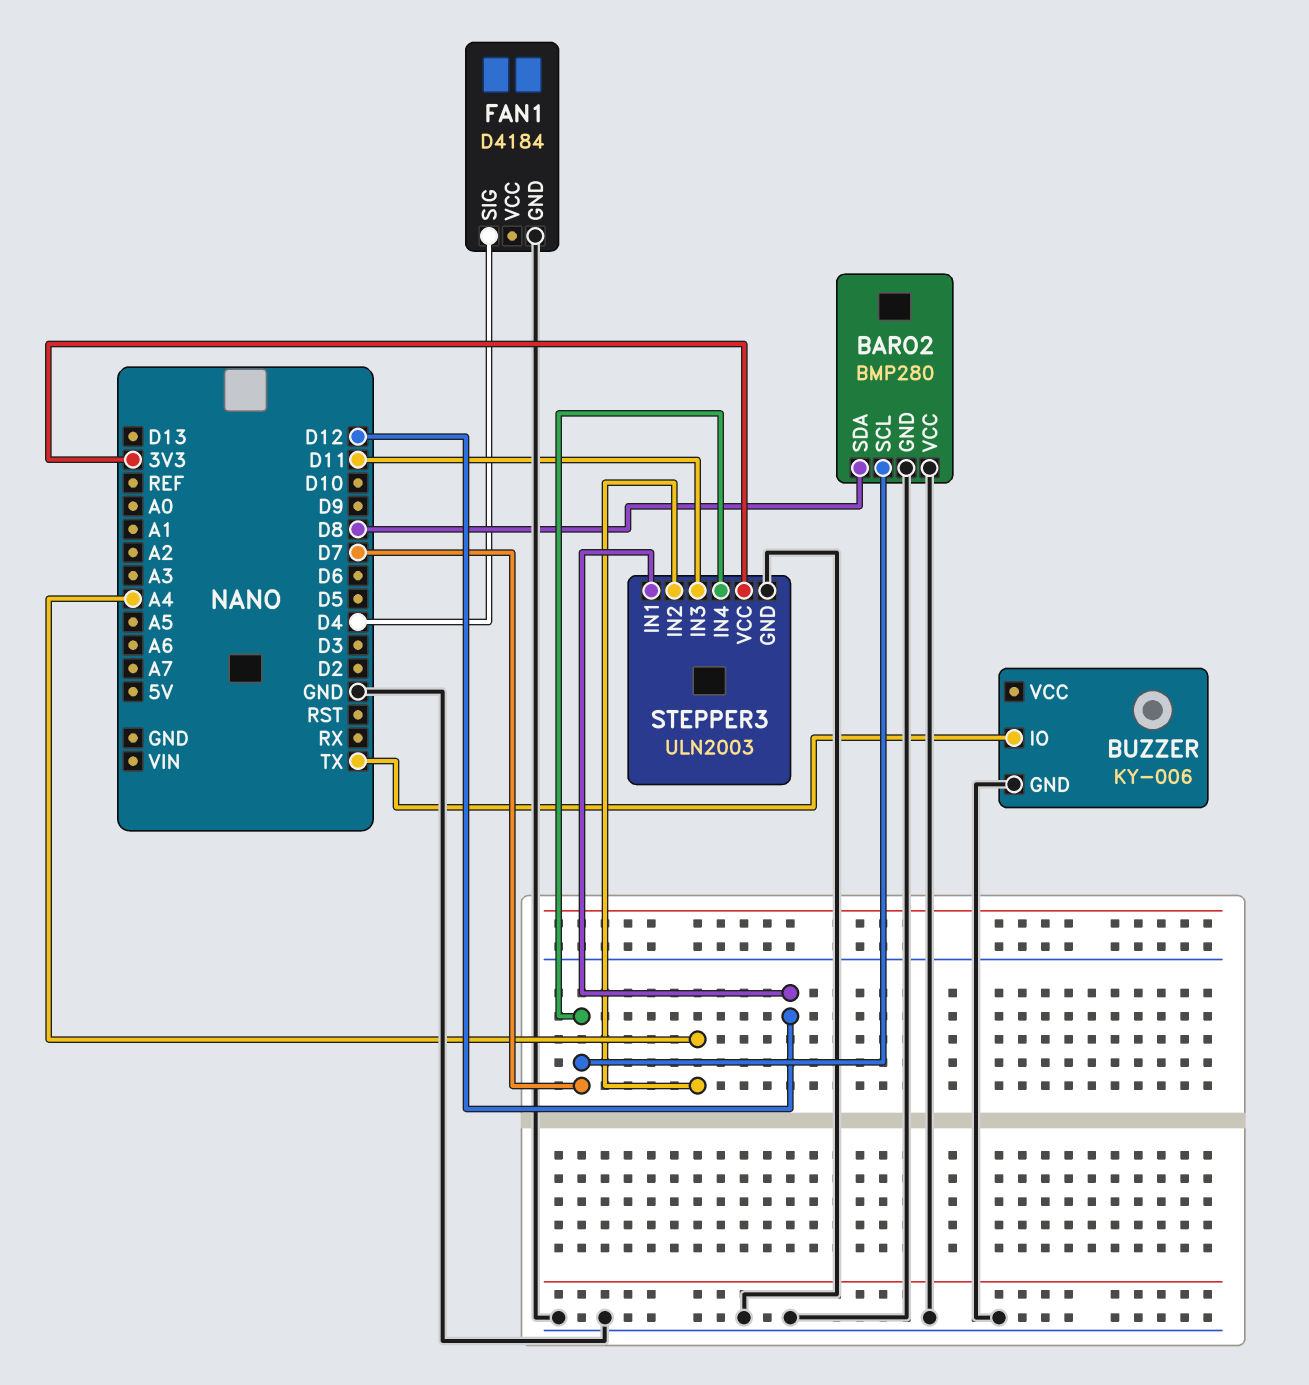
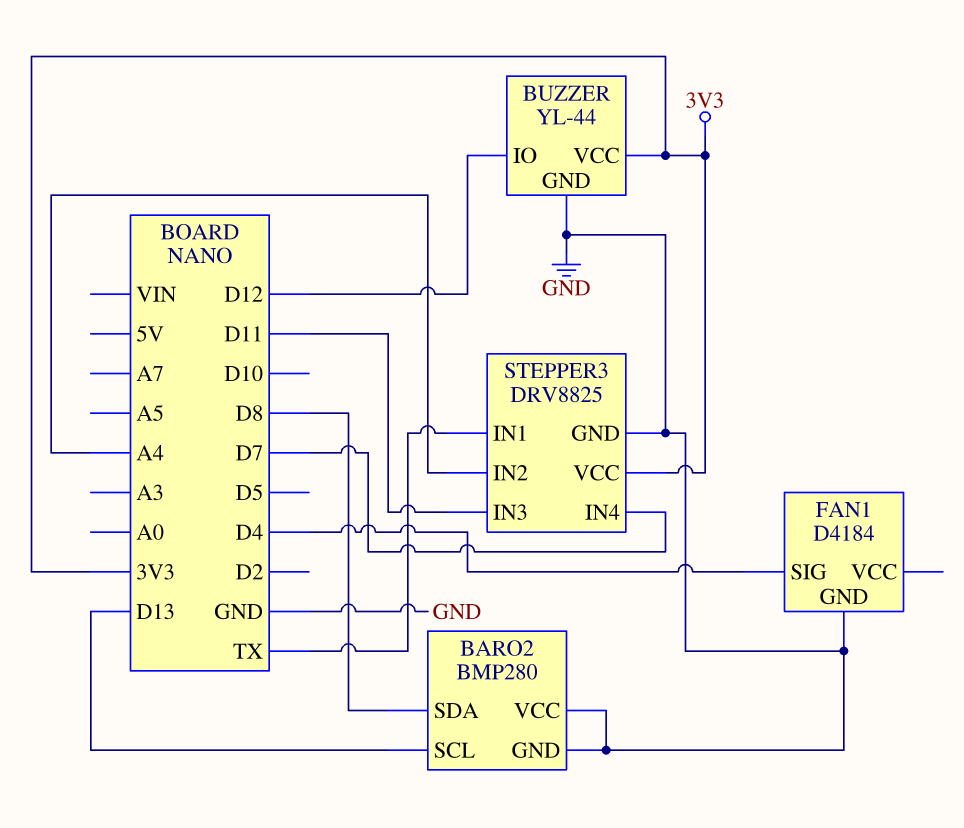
BARO2 pin SCL: D7 -> D13
BUZZER: KY-006 -> YL-44
BUZZER pin IO: TX -> D12
BUZZER pin VCC: none -> 3V3
STEPPER3: ULN2003 -> DRV8825
STEPPER3 pin IN1: D12 -> TX

